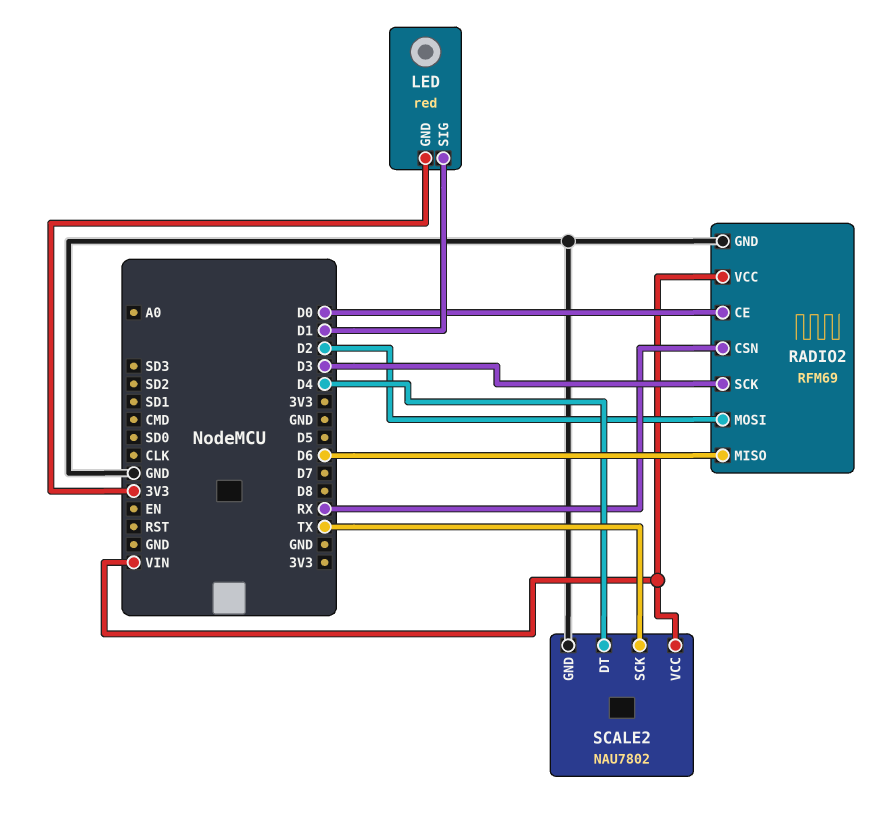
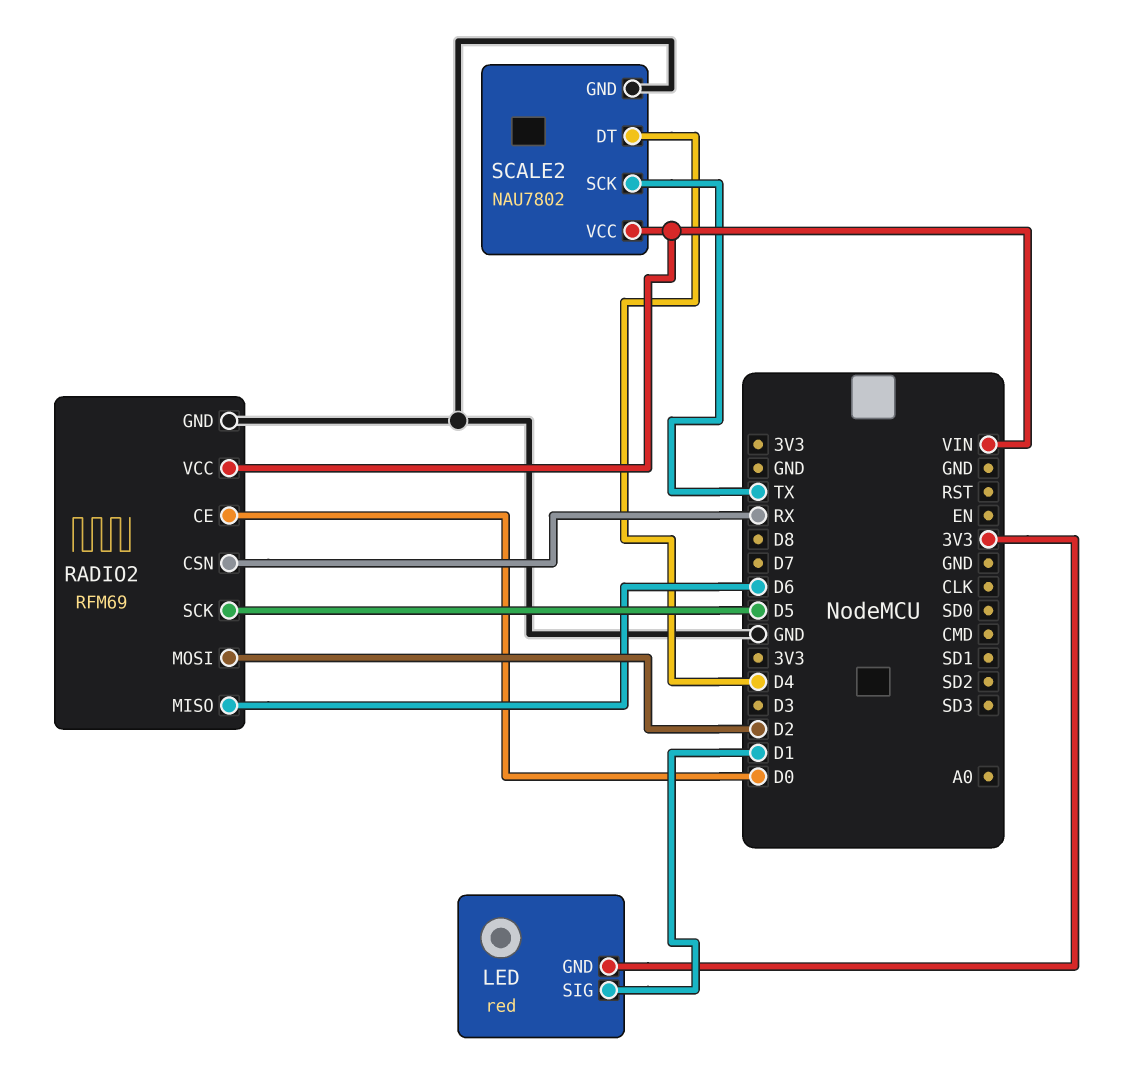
RADIO2 pin SCK: D3 -> D5

